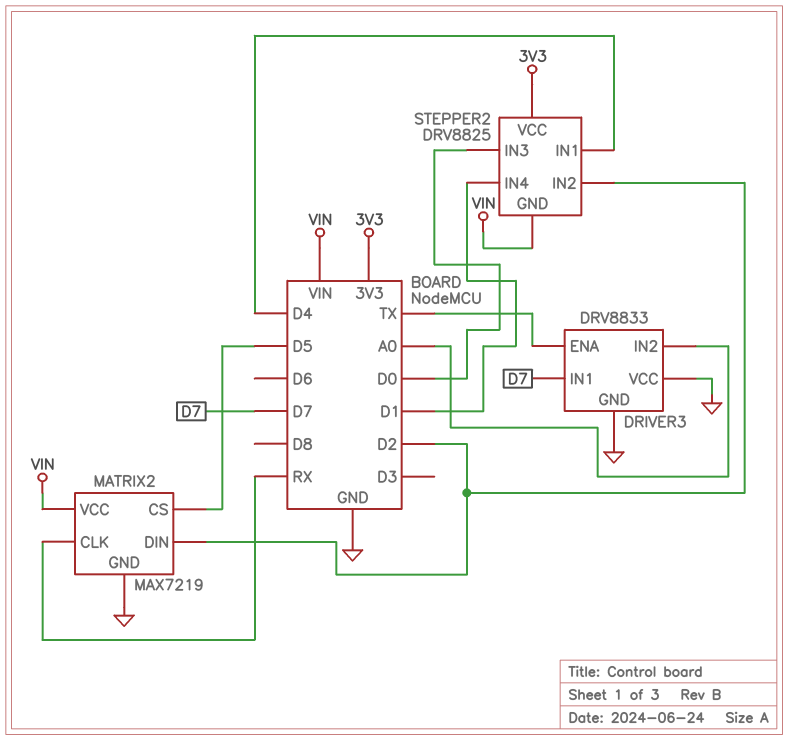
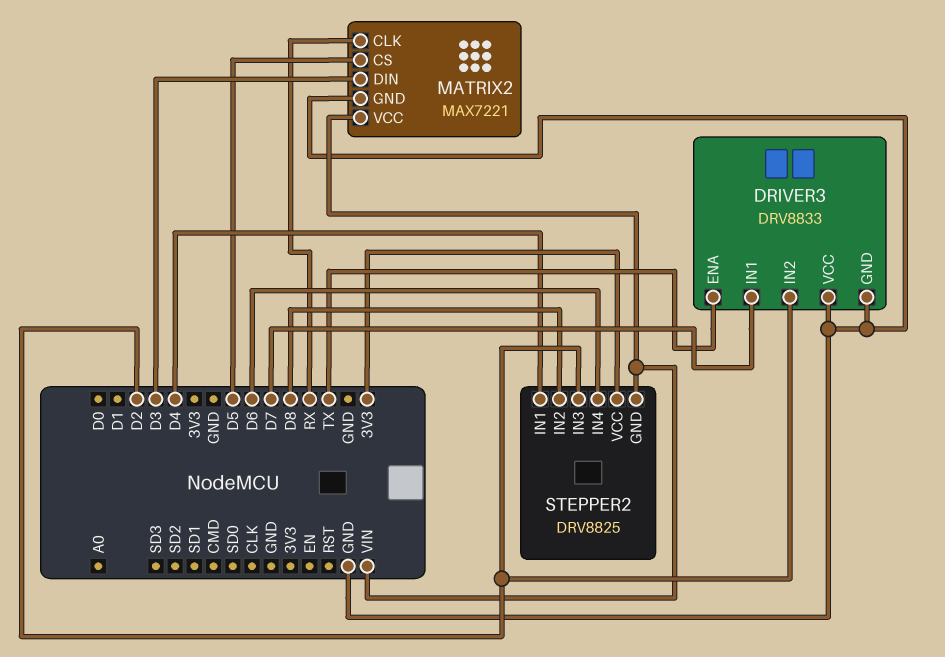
DRIVER3 pin IN2: A0 -> D2
MATRIX2: MAX7219 -> MAX7221
MATRIX2 pin DIN: D2 -> D3
STEPPER2 pin IN2: D2 -> D8
STEPPER2 pin IN3: D0 -> D2
STEPPER2 pin IN4: D1 -> D6

